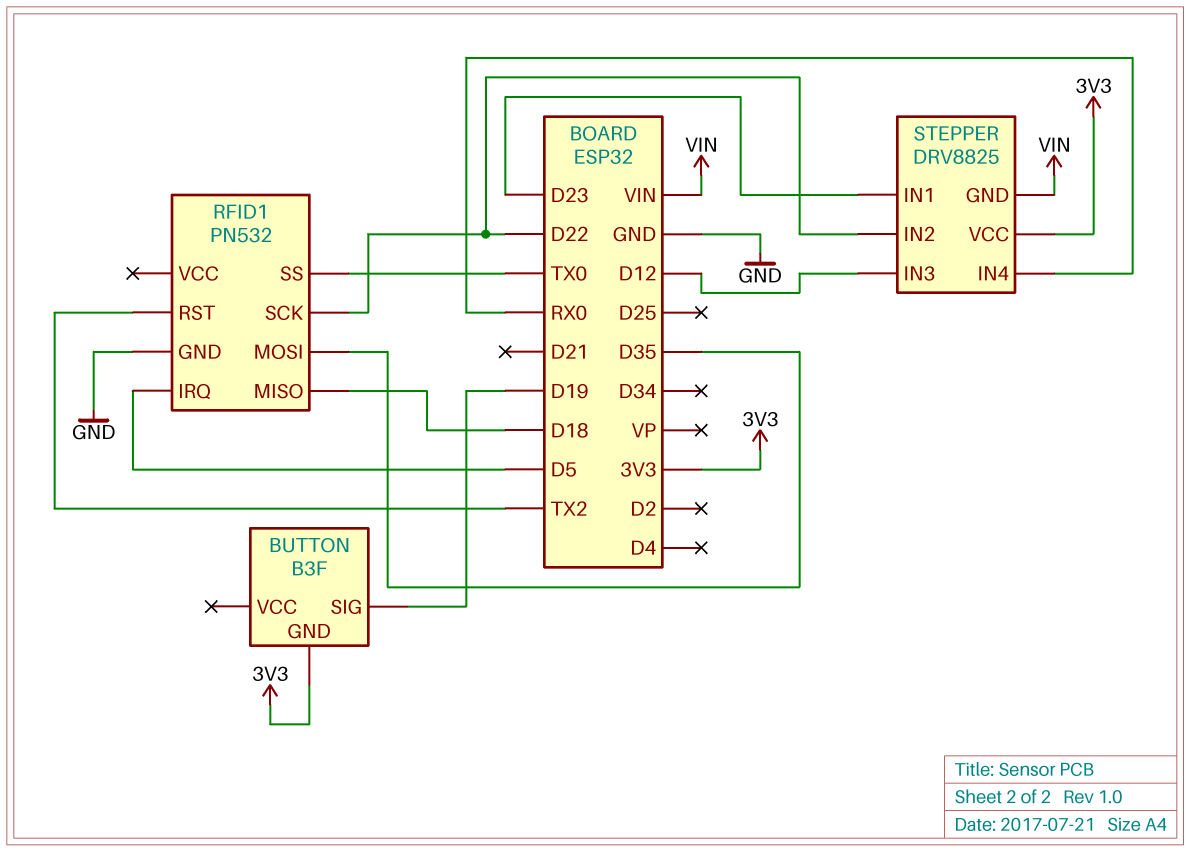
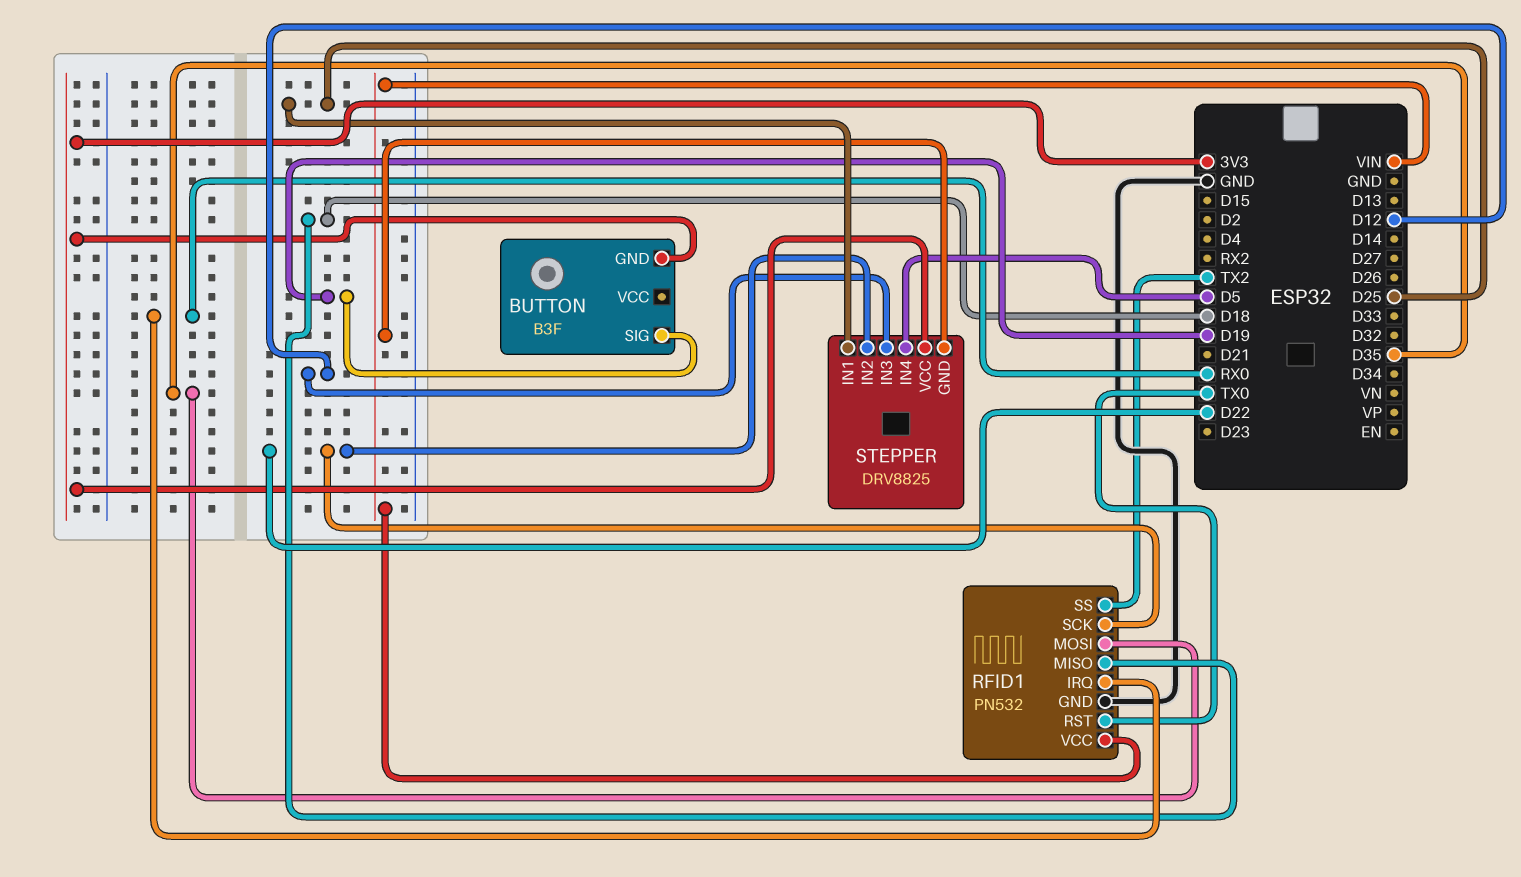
RFID1 pin IRQ: D5 -> RX0
RFID1 pin RST: TX2 -> TX0
RFID1 pin SS: TX0 -> TX2
RFID1 pin VCC: none -> VIN
STEPPER pin IN1: D23 -> D25
STEPPER pin IN4: RX0 -> D5

